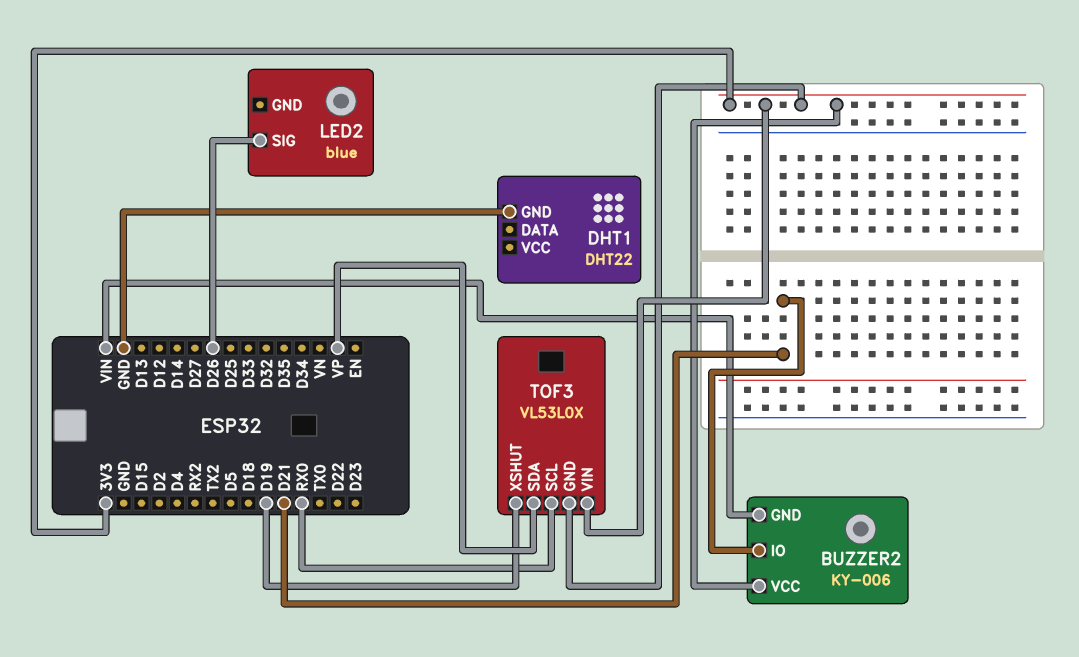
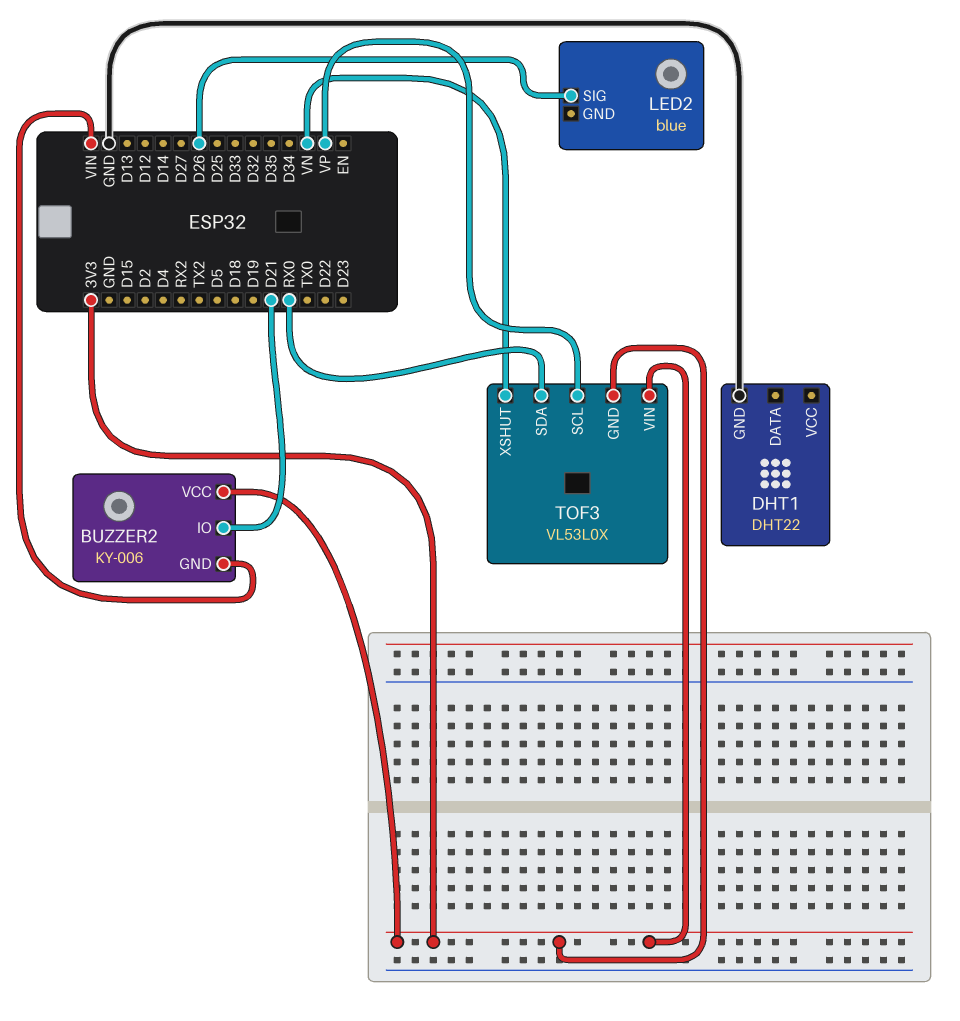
TOF3 pin SCL: RX0 -> VP
TOF3 pin SDA: VP -> RX0
TOF3 pin XSHUT: D19 -> VN

